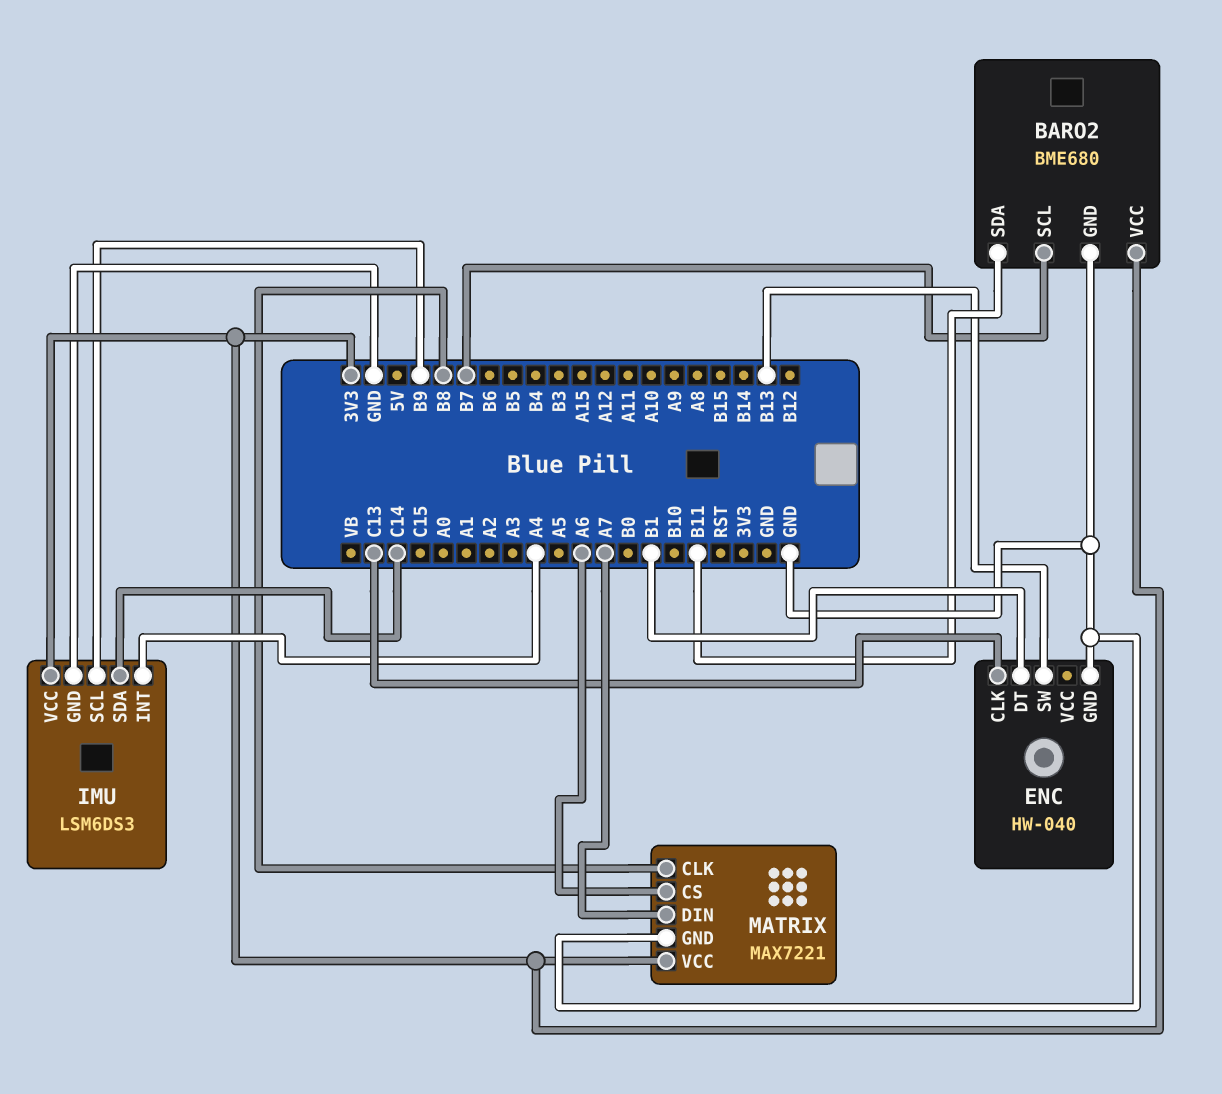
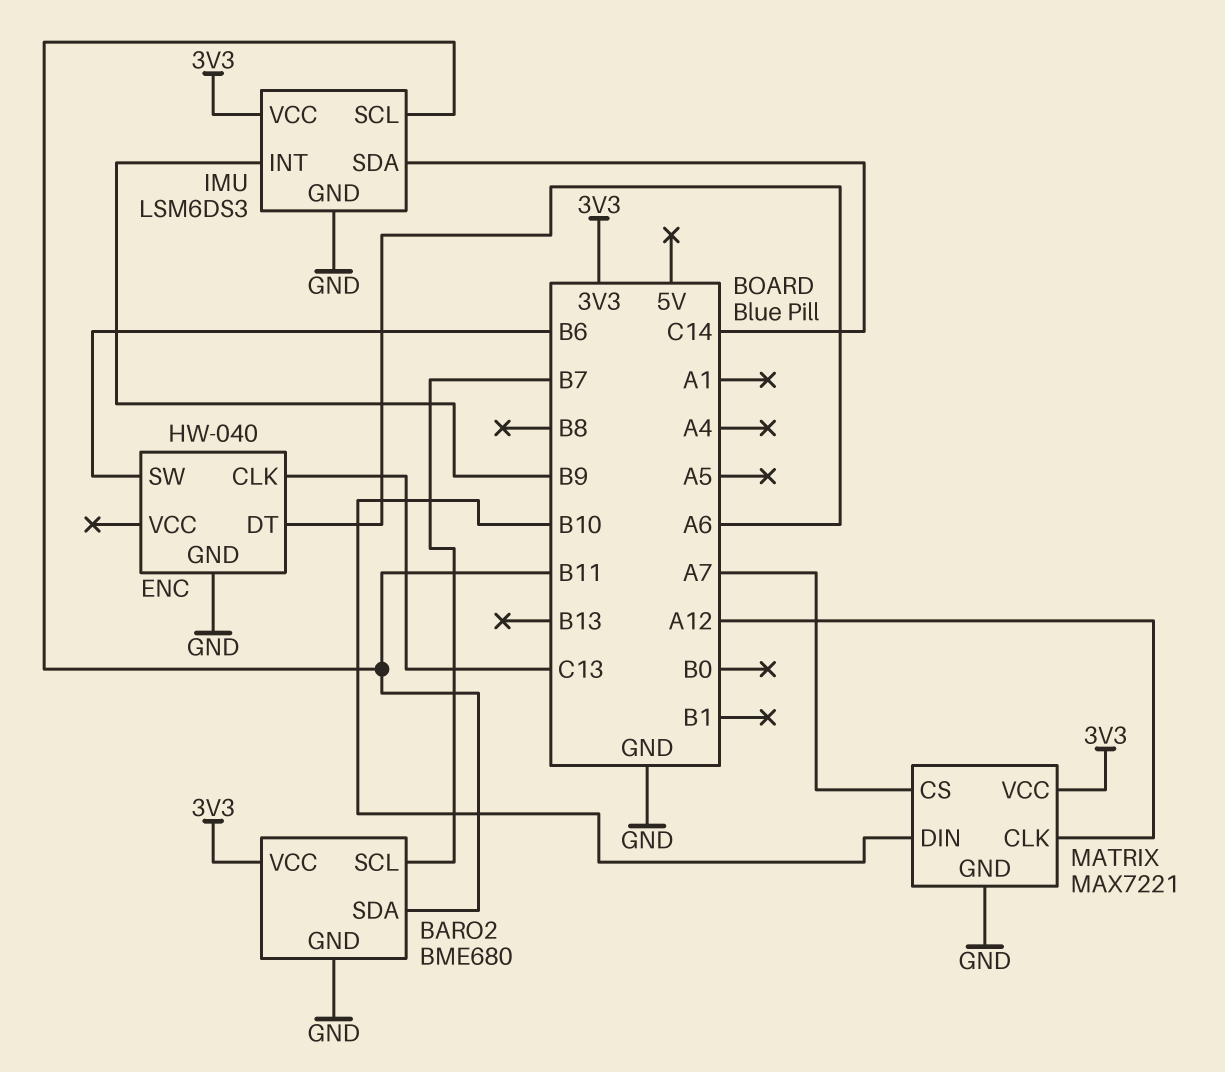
ENC pin DT: B1 -> A6
ENC pin SW: B13 -> B6
IMU pin INT: A4 -> B9
IMU pin SCL: B9 -> B11
MATRIX pin CLK: B8 -> A12
MATRIX pin CS: A6 -> A7
MATRIX pin DIN: A7 -> B10

